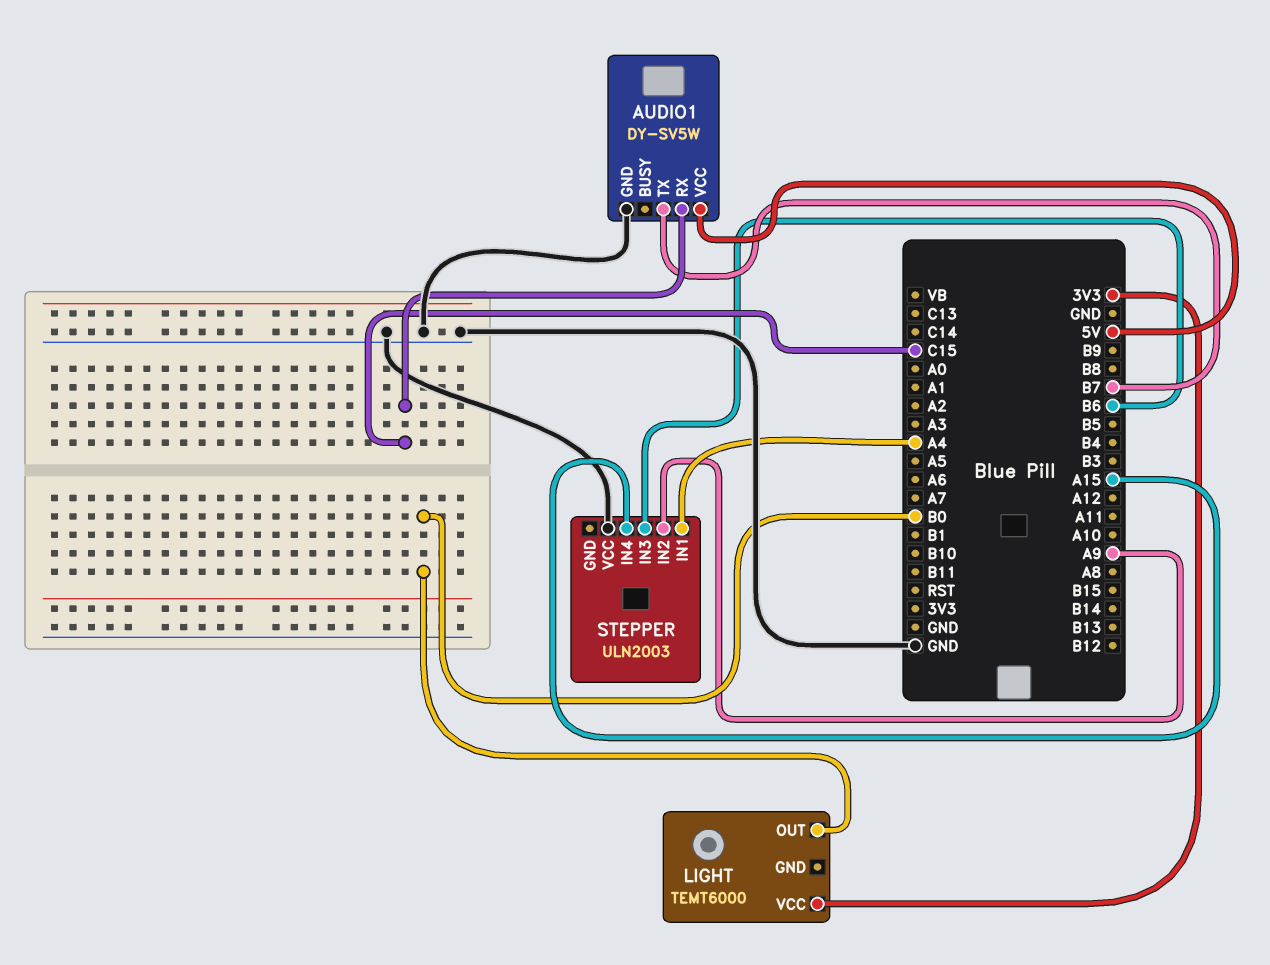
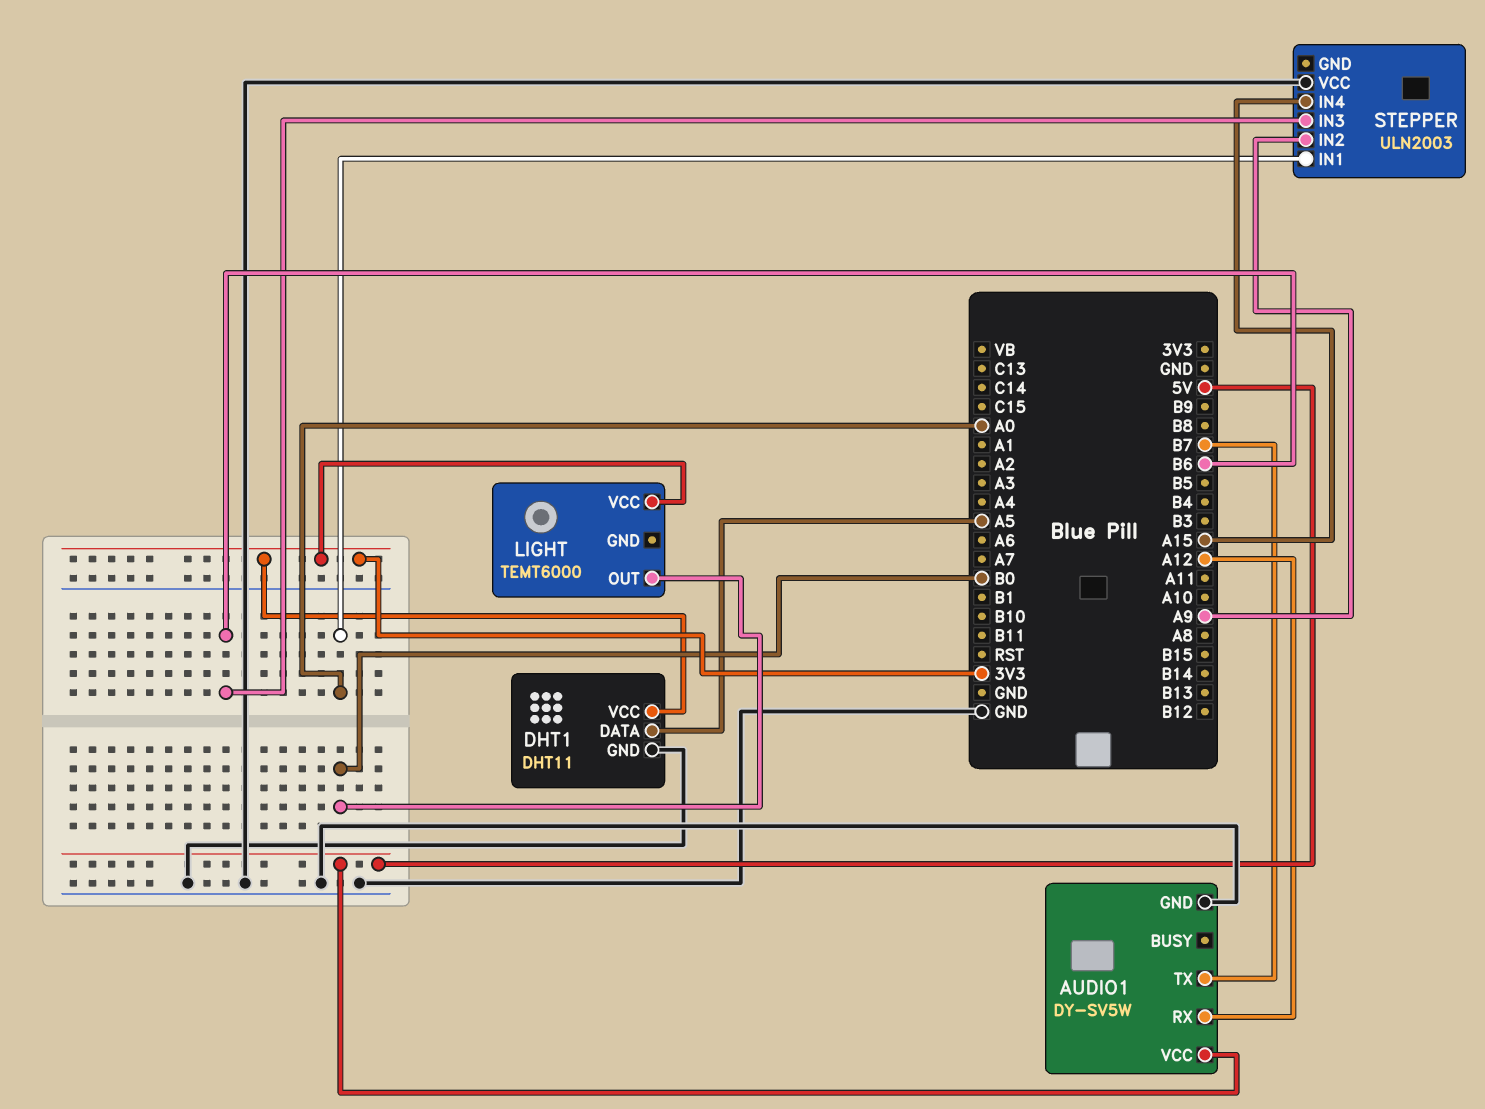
AUDIO1 pin RX: C15 -> A12
DHT1: none -> DHT11
DHT1 pin DATA: none -> A5
DHT1 pin GND: none -> GND
DHT1 pin VCC: none -> 3V3
STEPPER pin IN1: A4 -> A0

